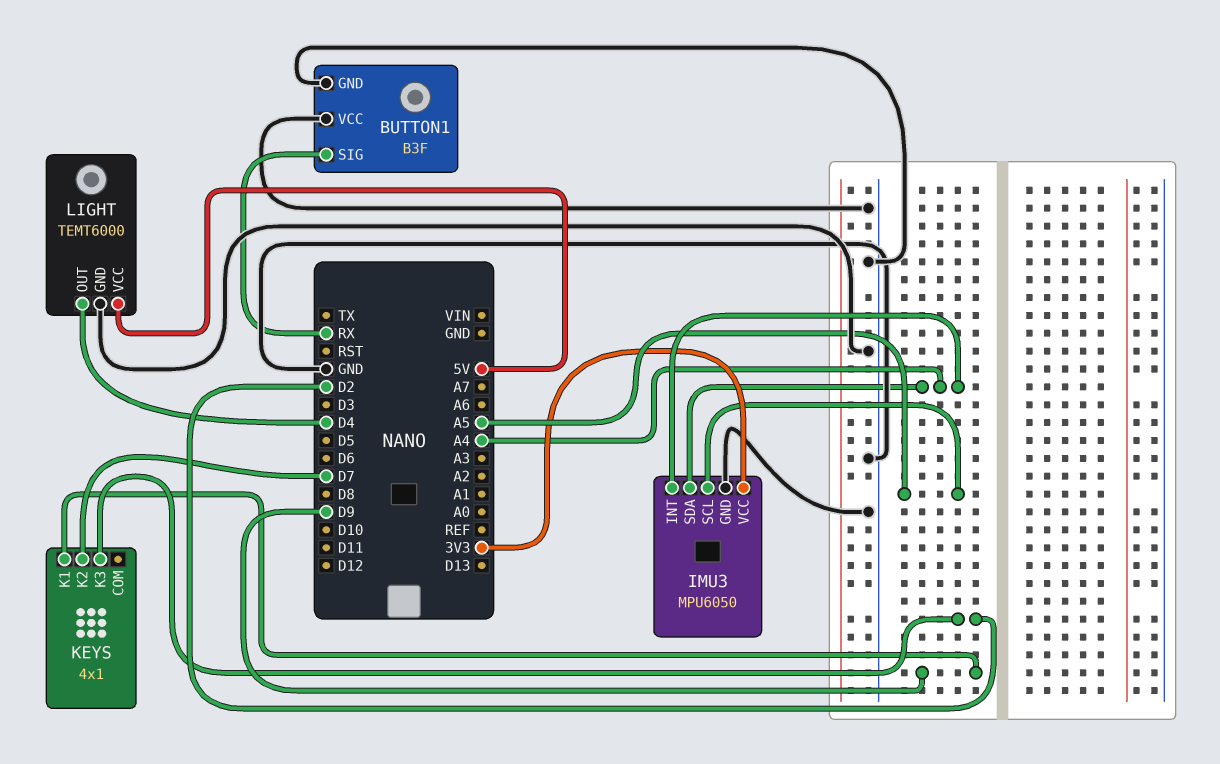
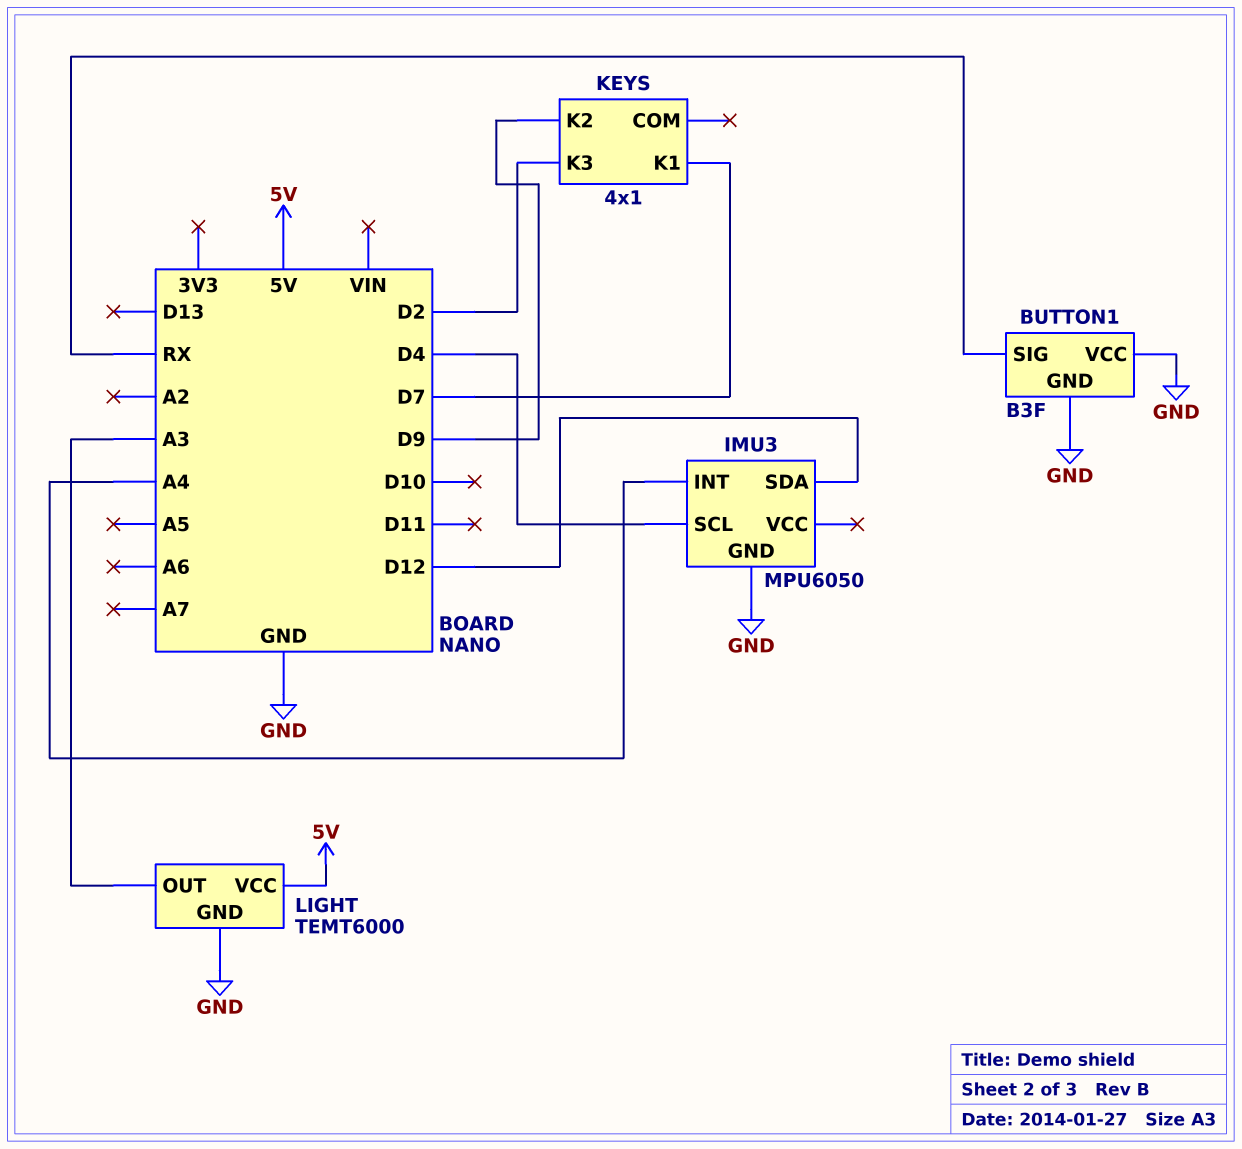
IMU3 pin SCL: A5 -> D4
IMU3 pin SDA: A4 -> D12
IMU3 pin VCC: 3V3 -> none
KEYS pin K1: D9 -> D7
KEYS pin K2: D7 -> D9
LIGHT pin OUT: D4 -> A3

